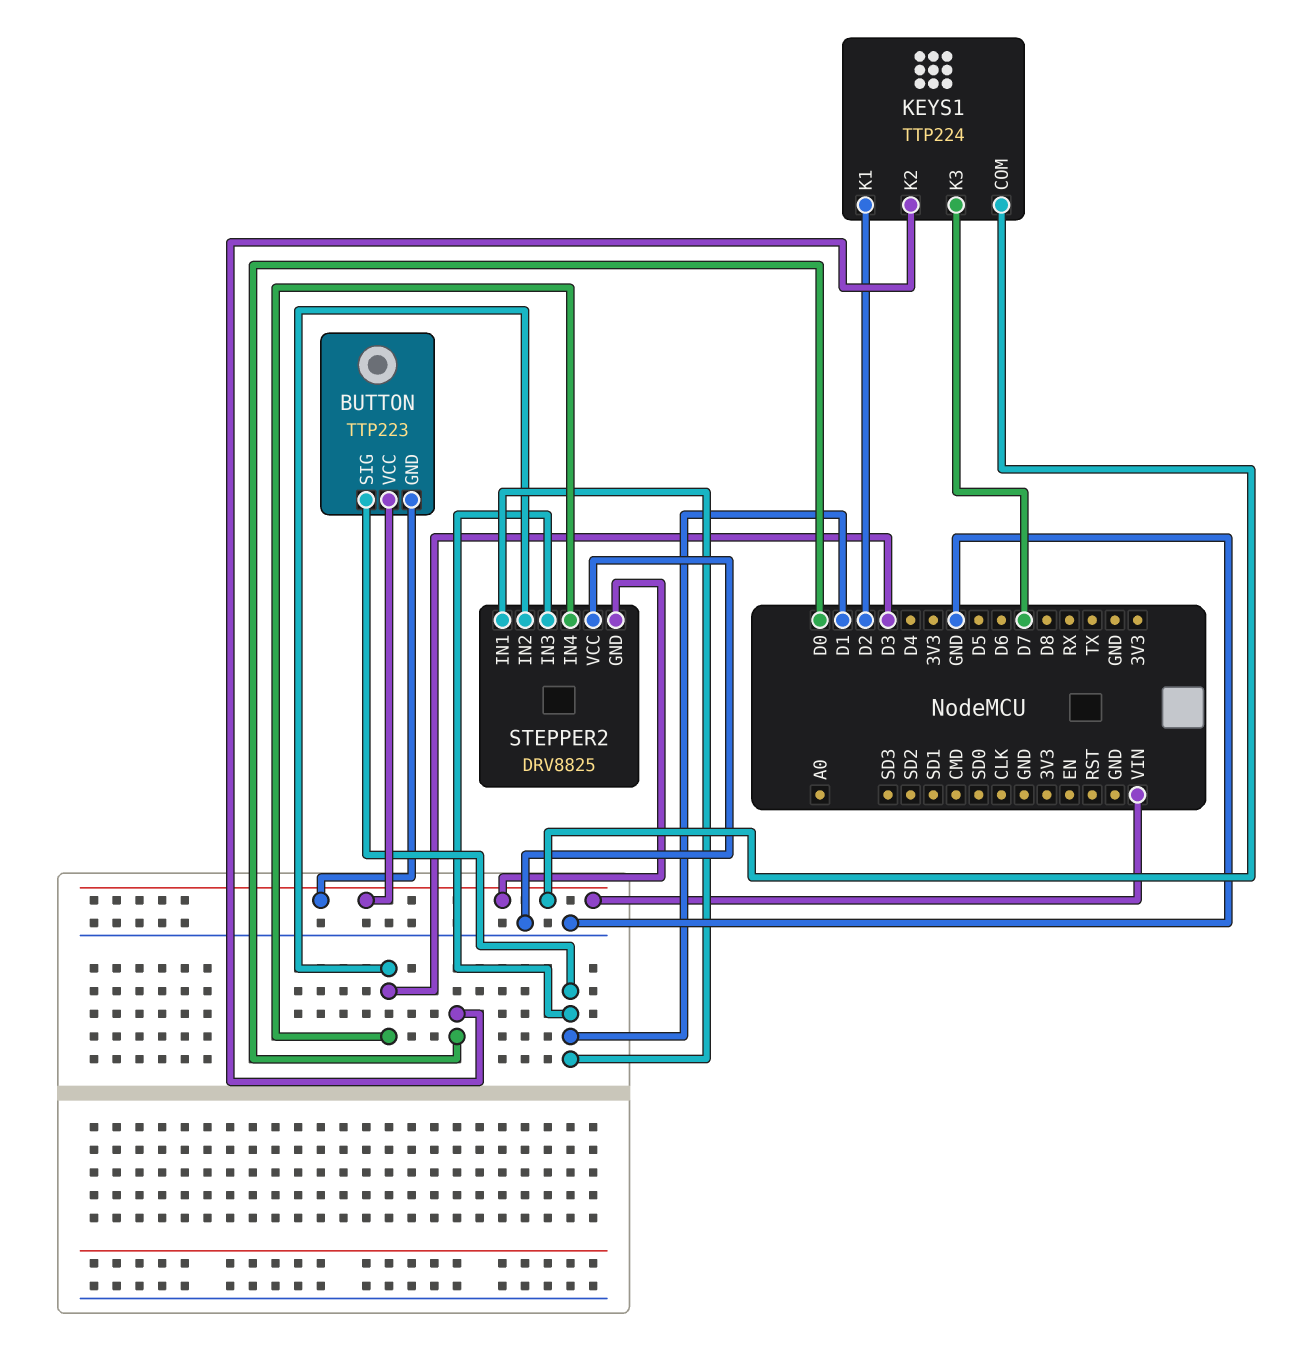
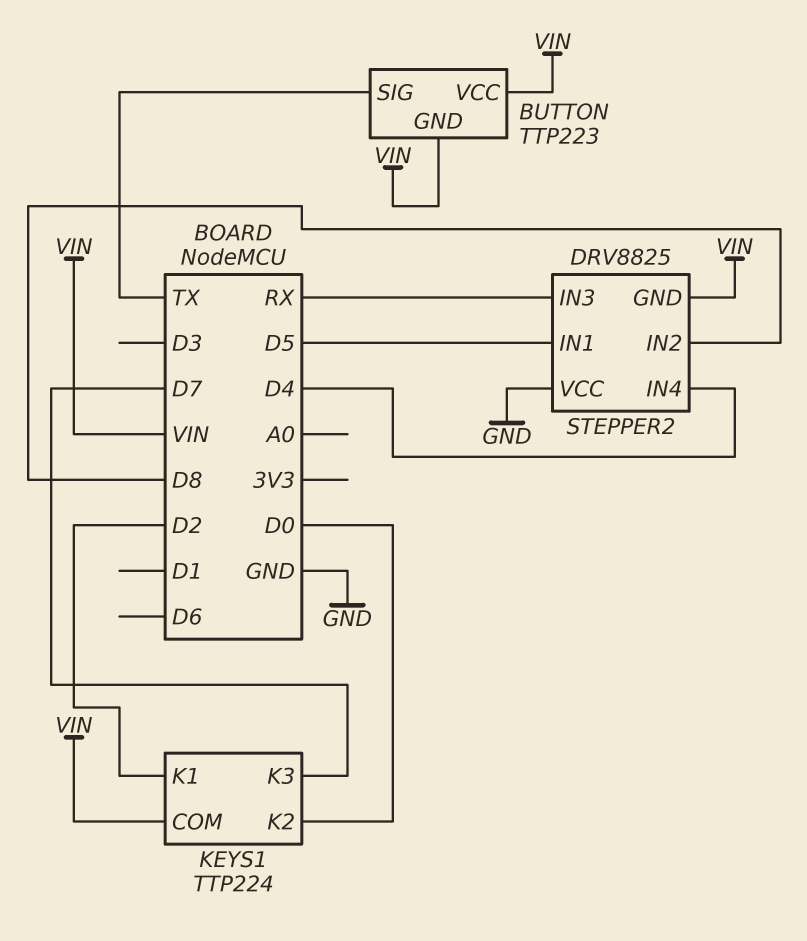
BUTTON pin SIG: D1 -> TX
STEPPER2 pin IN1: D1 -> D5
STEPPER2 pin IN2: D3 -> D8
STEPPER2 pin IN3: D1 -> RX
STEPPER2 pin IN4: D3 -> D4

